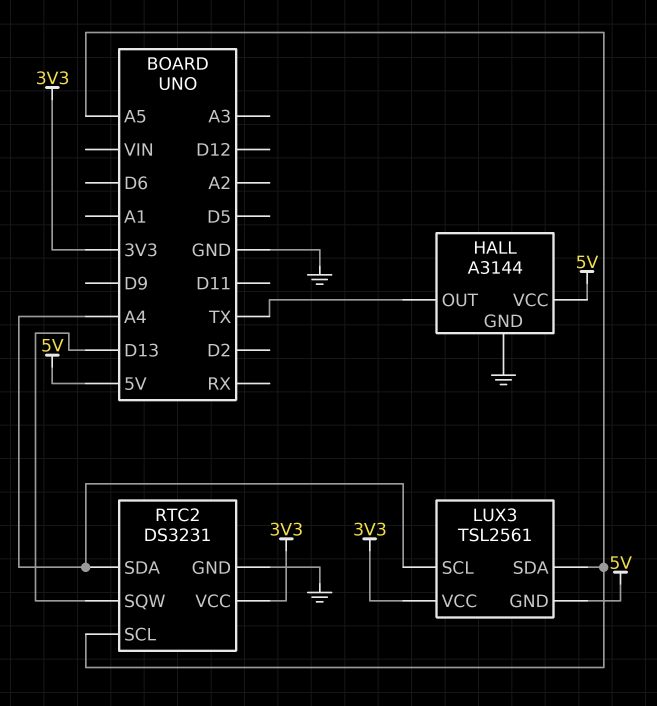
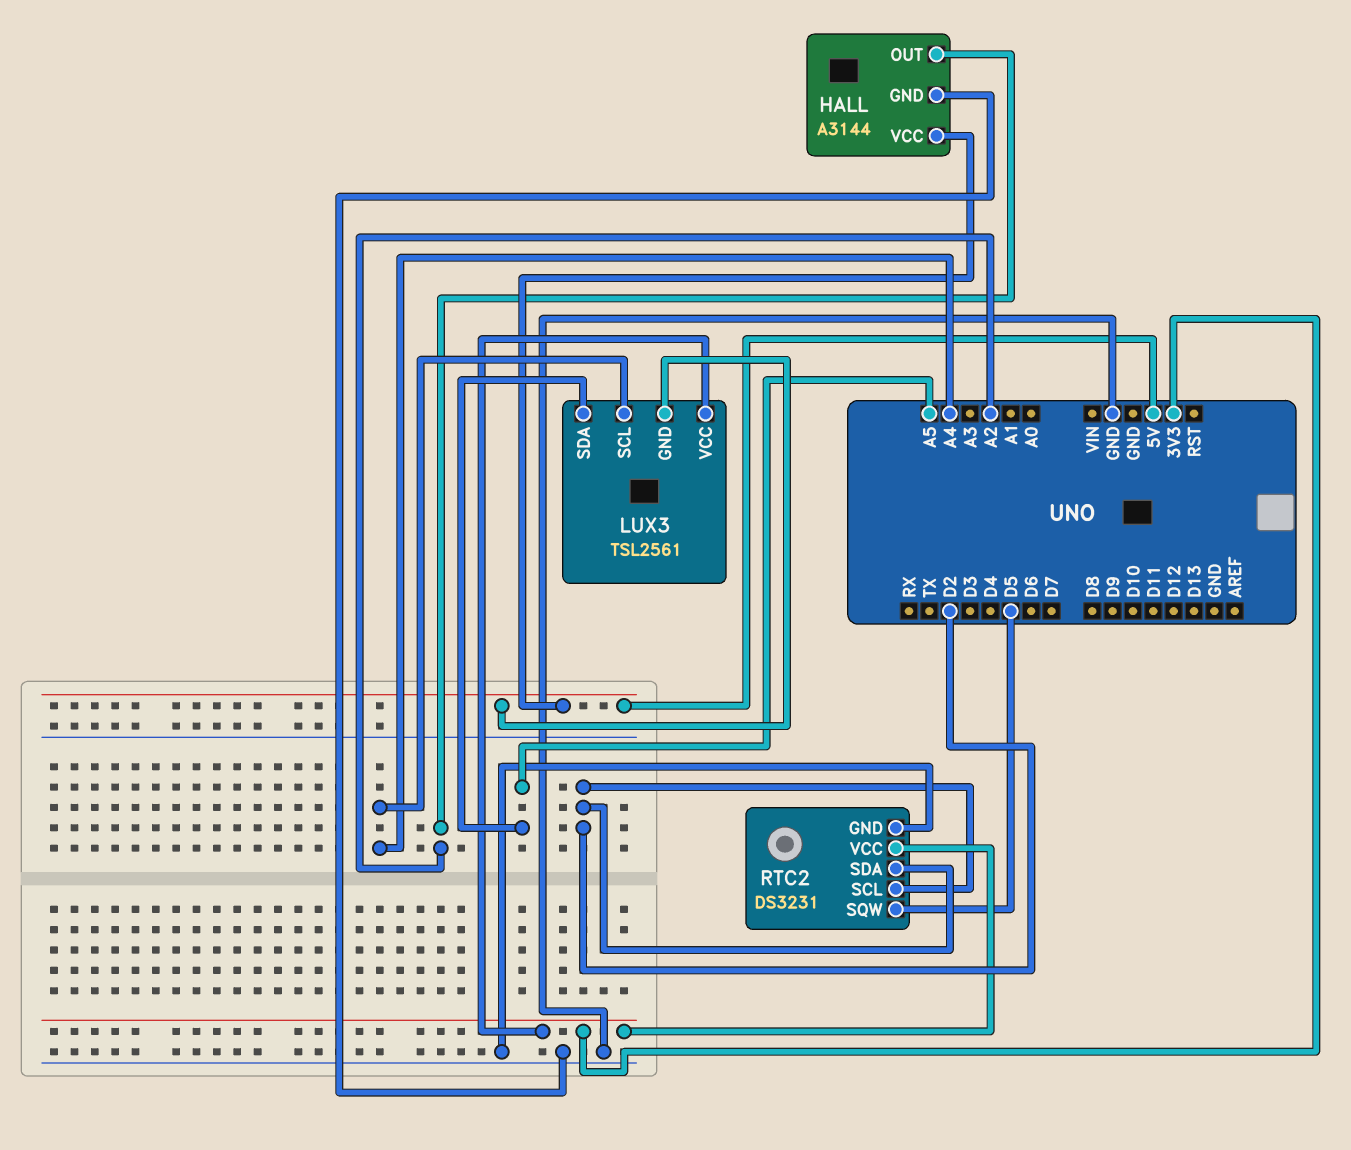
HALL pin OUT: TX -> A2
RTC2 pin SCL: A5 -> D2
RTC2 pin SDA: A4 -> D2
RTC2 pin SQW: D13 -> D5

